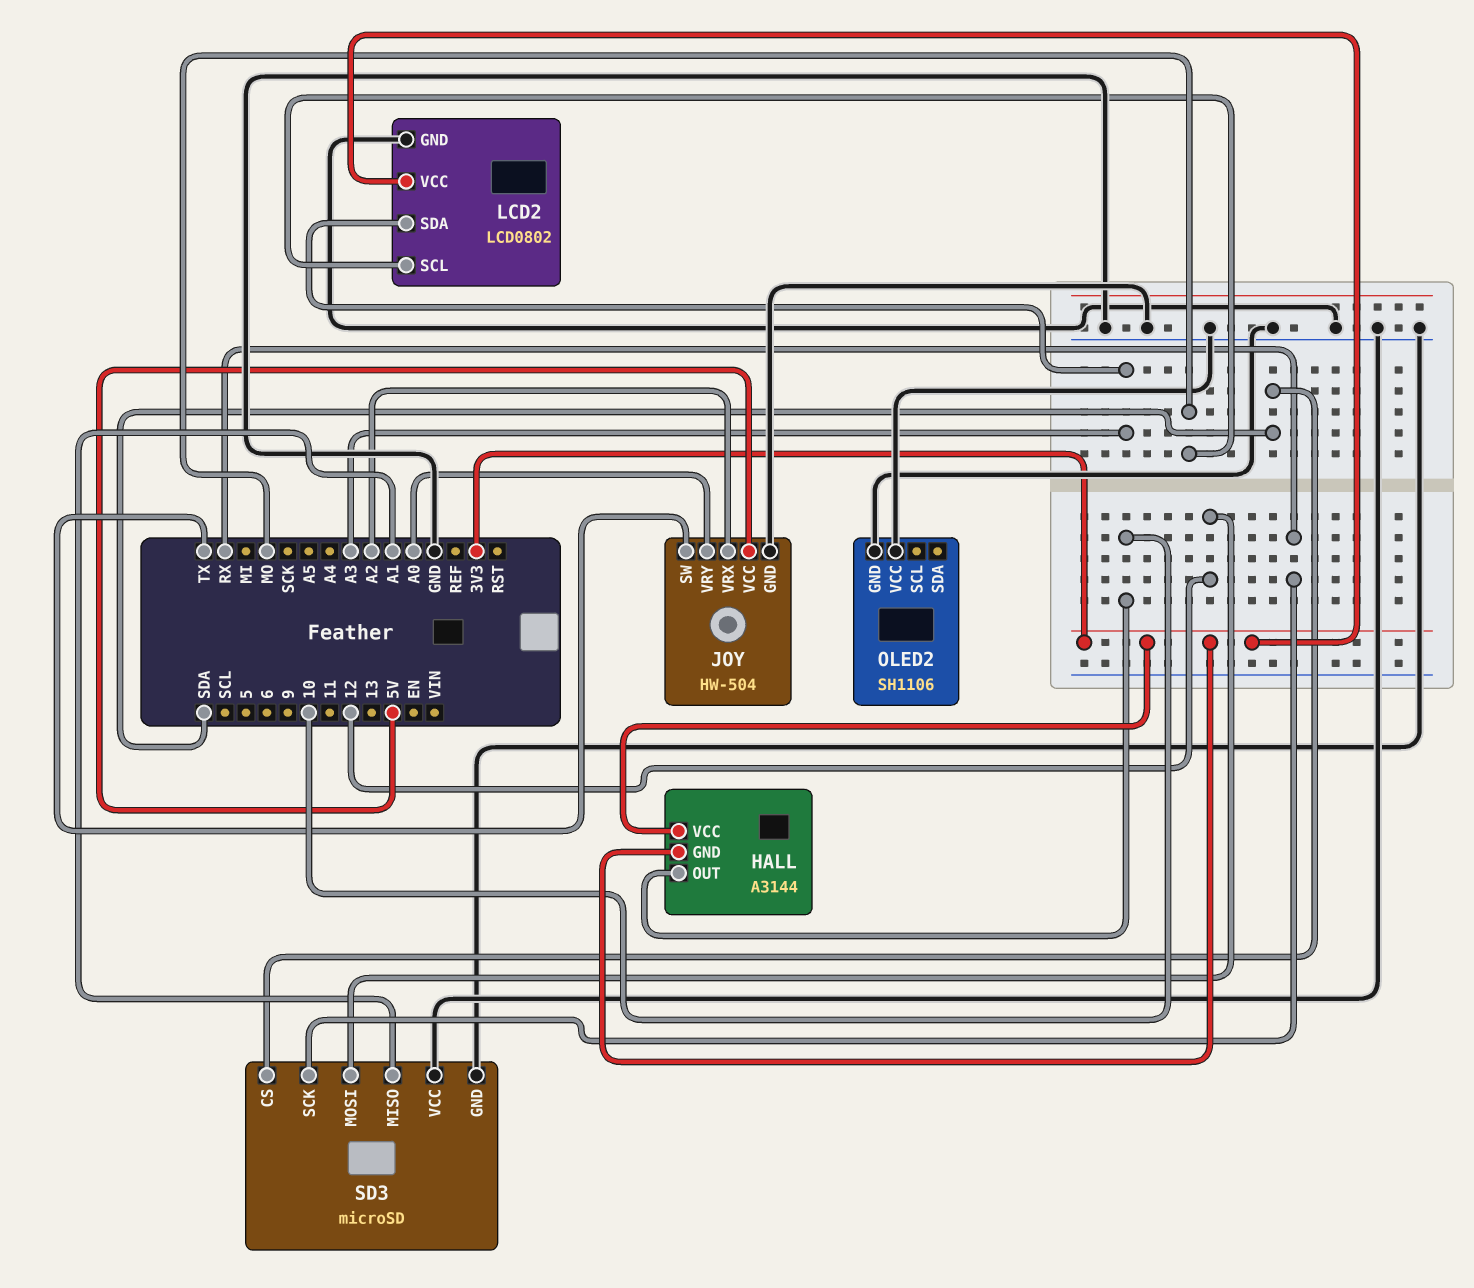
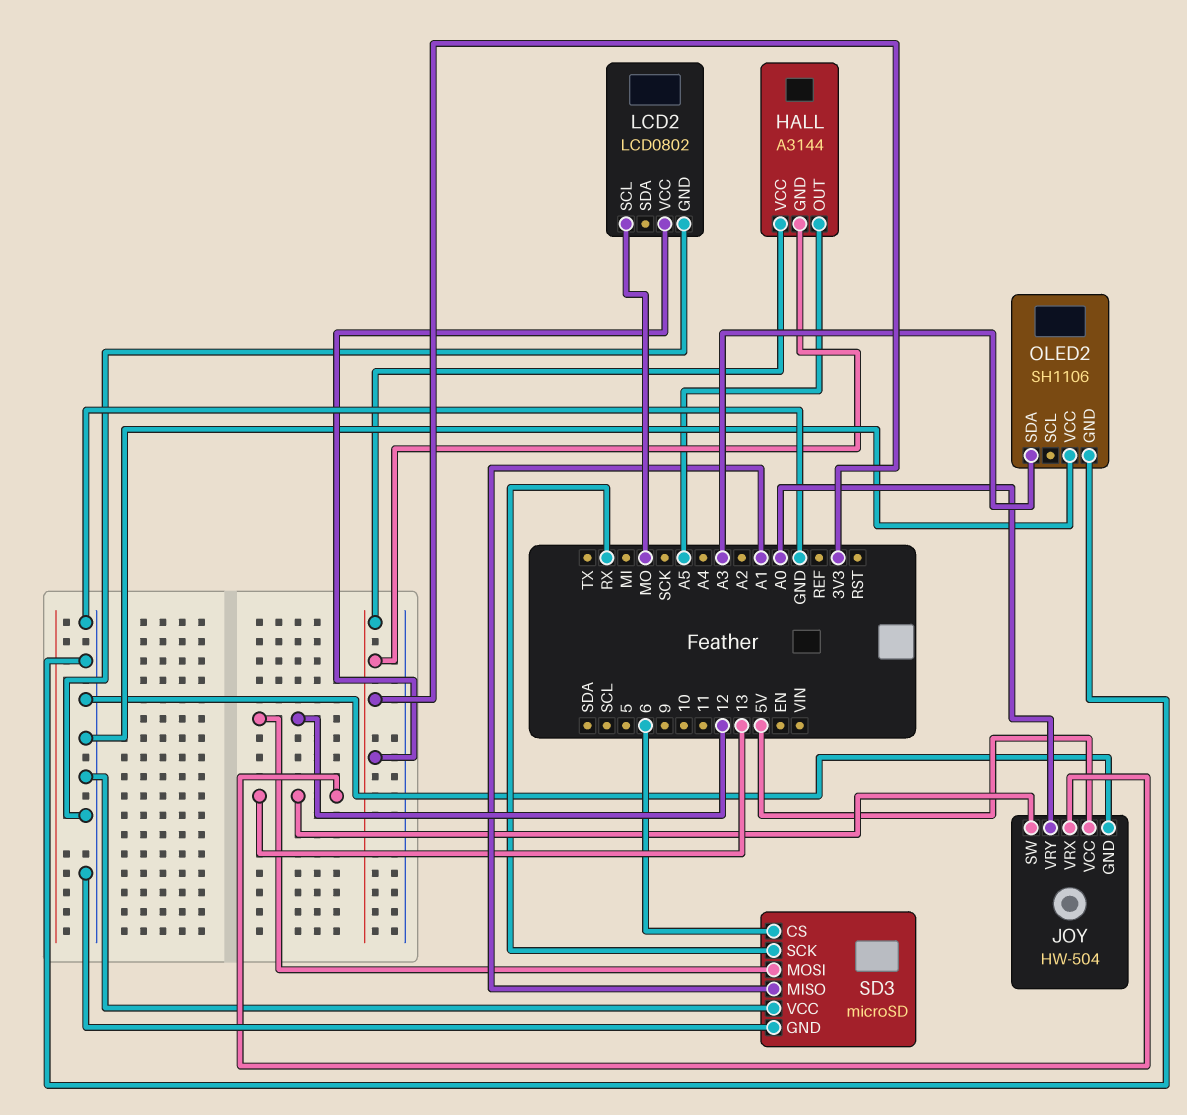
HALL pin OUT: 10 -> A5
JOY pin SW: TX -> 13
JOY pin VRX: A2 -> 13
LCD2 pin SDA: A3 -> none
OLED2 pin SDA: none -> A3
SD3 pin CS: SDA -> 6

